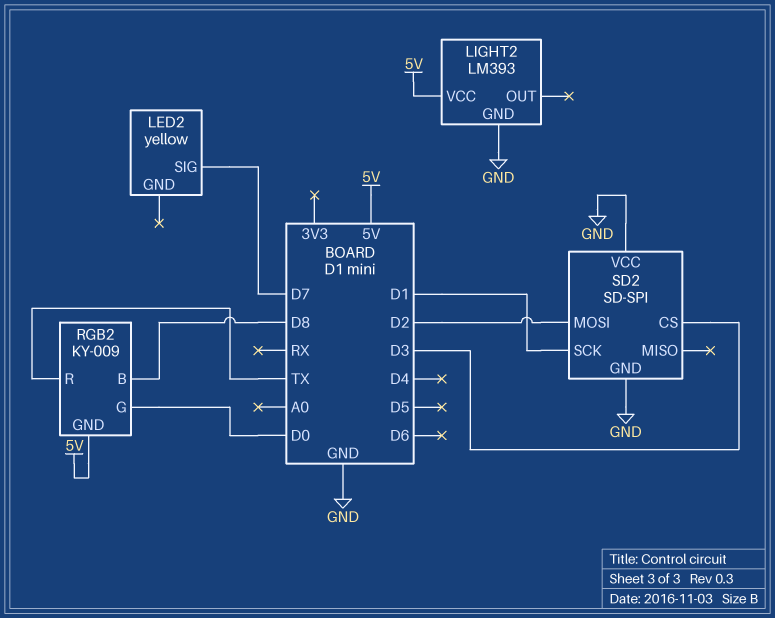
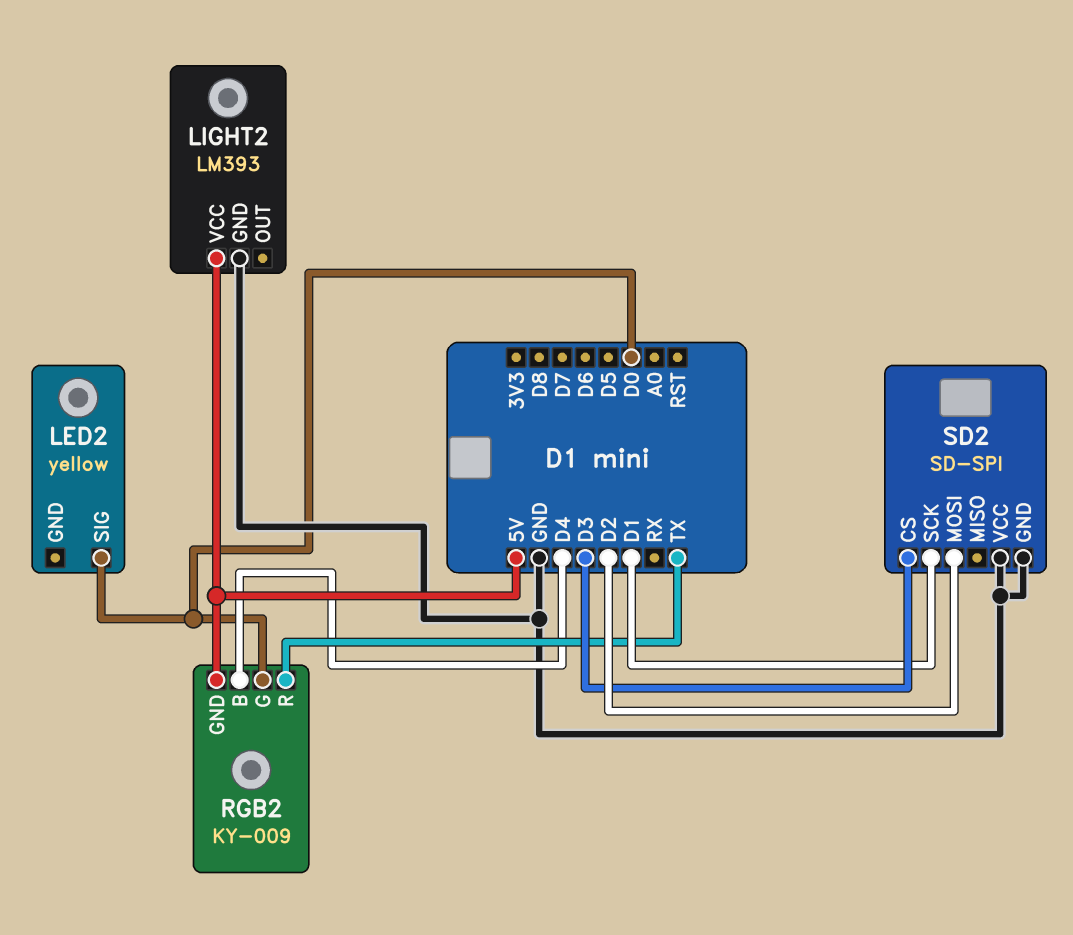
LED2 pin SIG: D7 -> D0
RGB2 pin B: D8 -> D4

